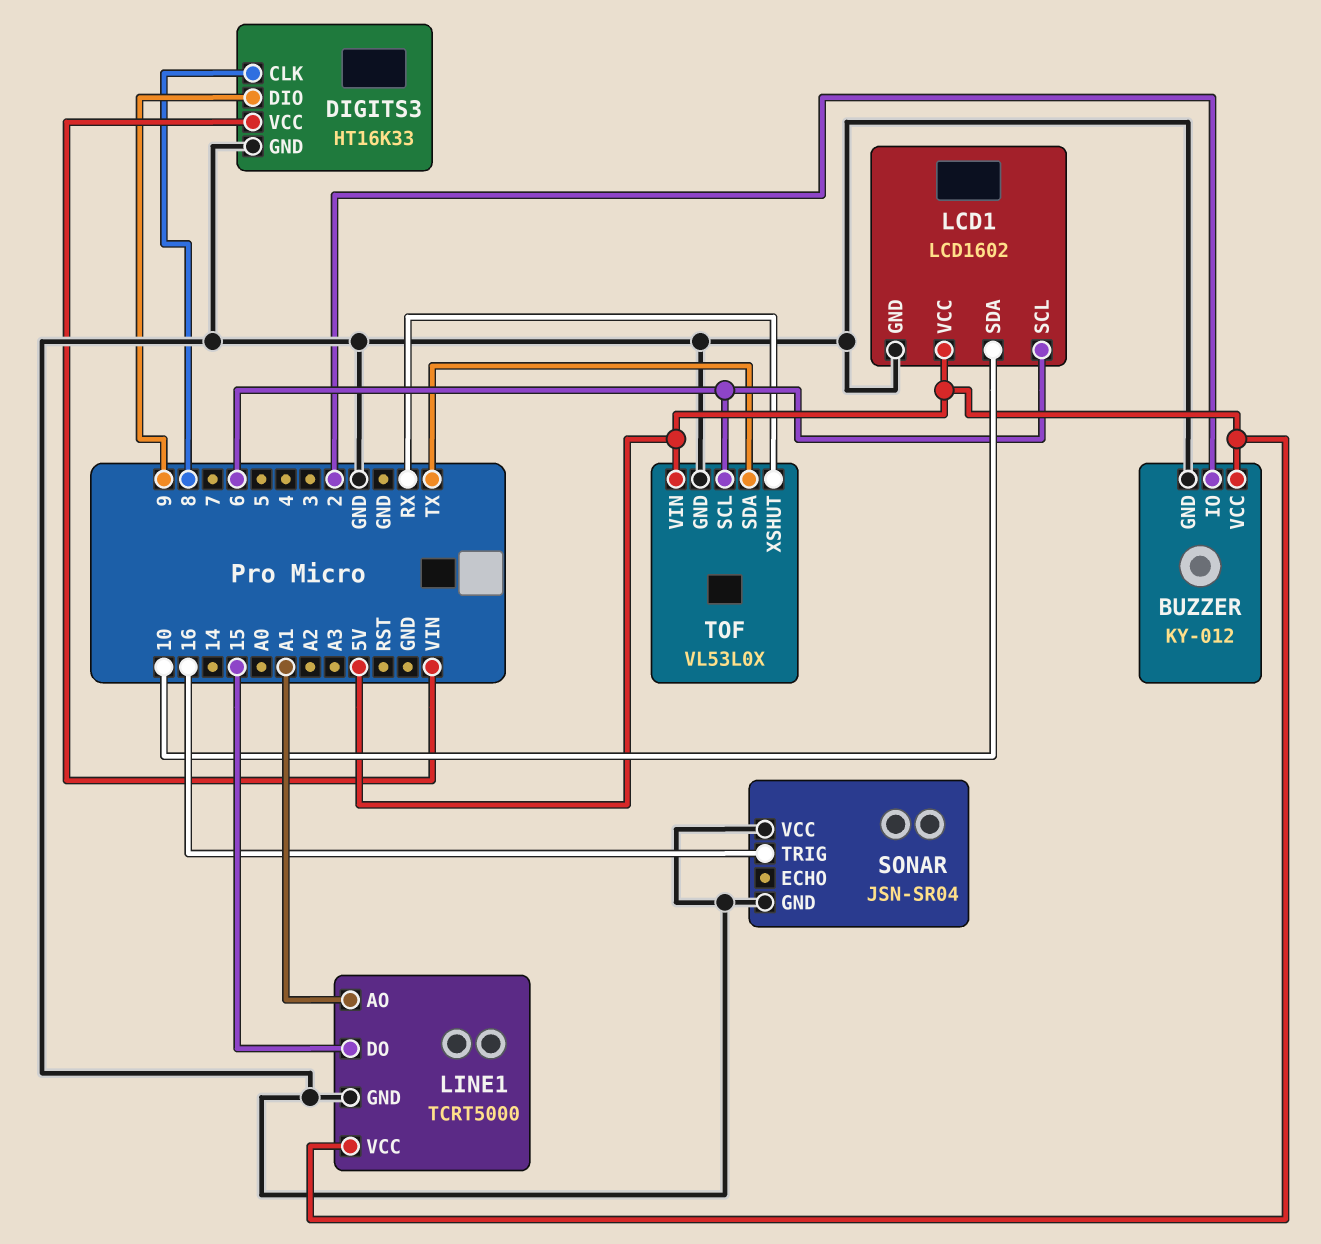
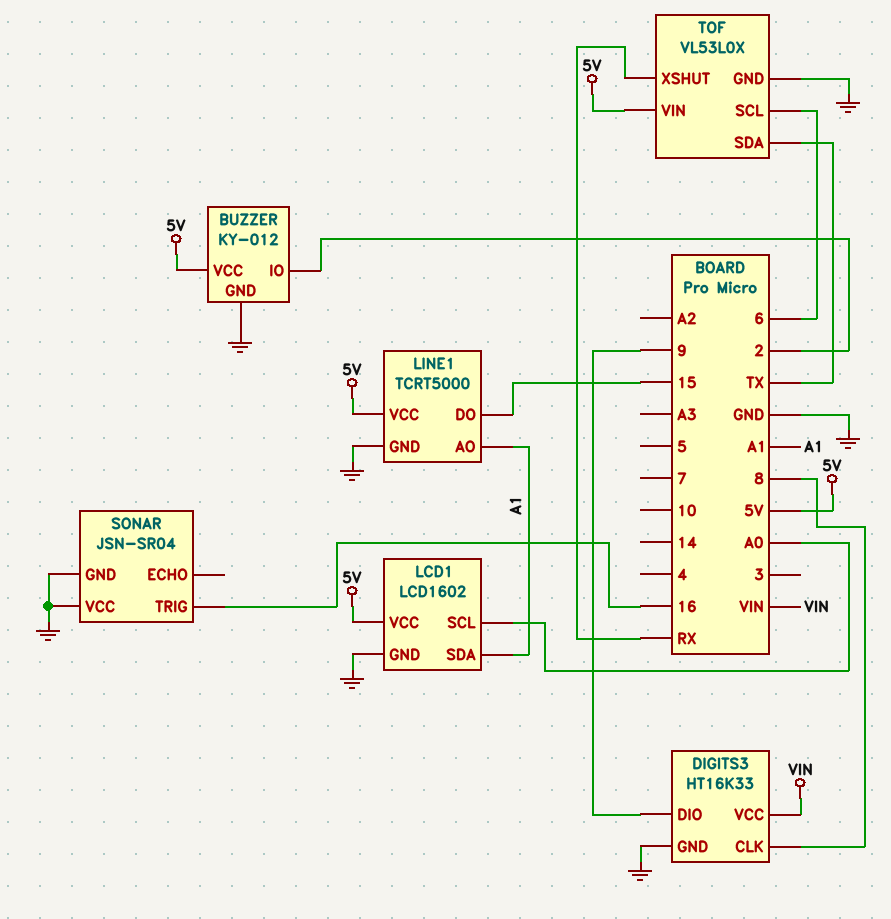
LCD1 pin SCL: 6 -> A0
LCD1 pin SDA: 10 -> A1

